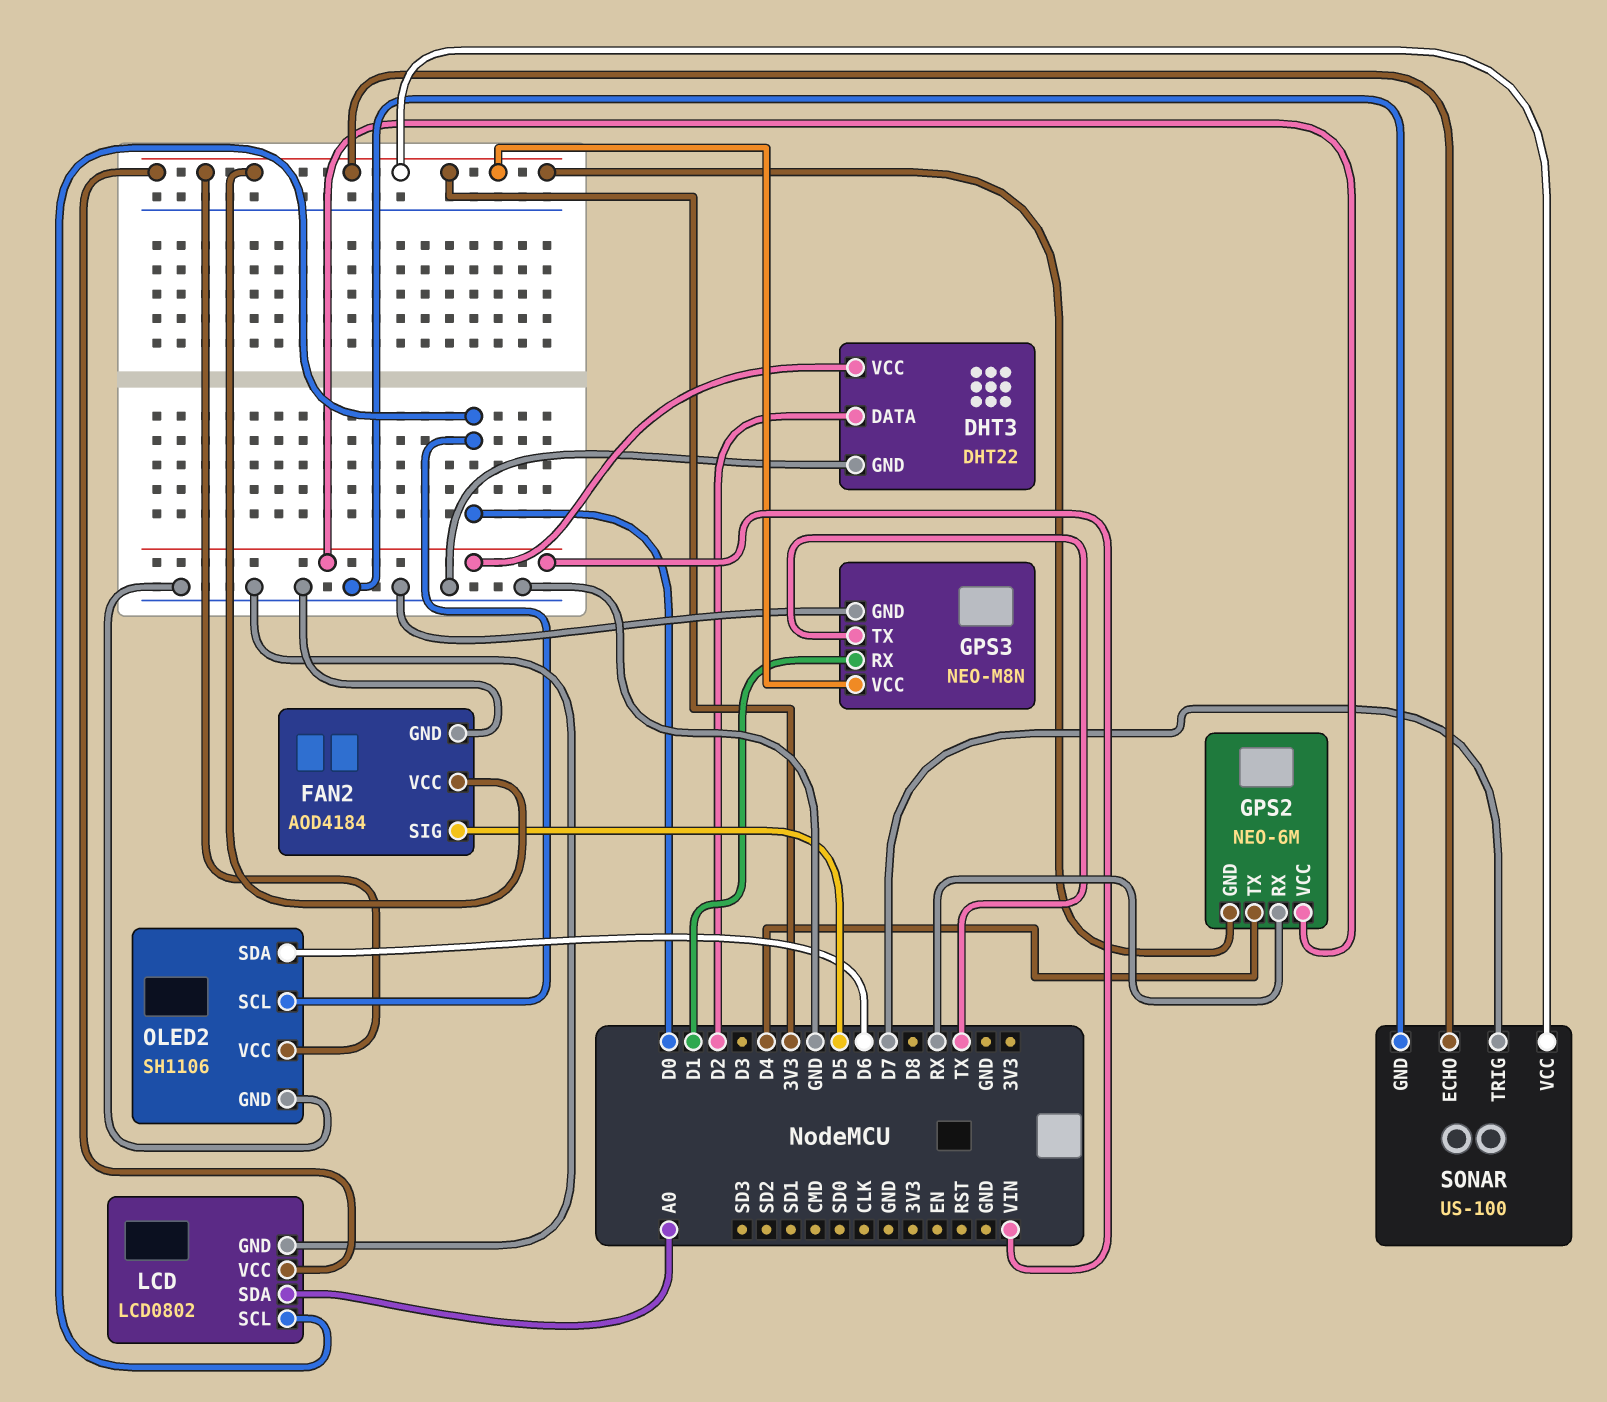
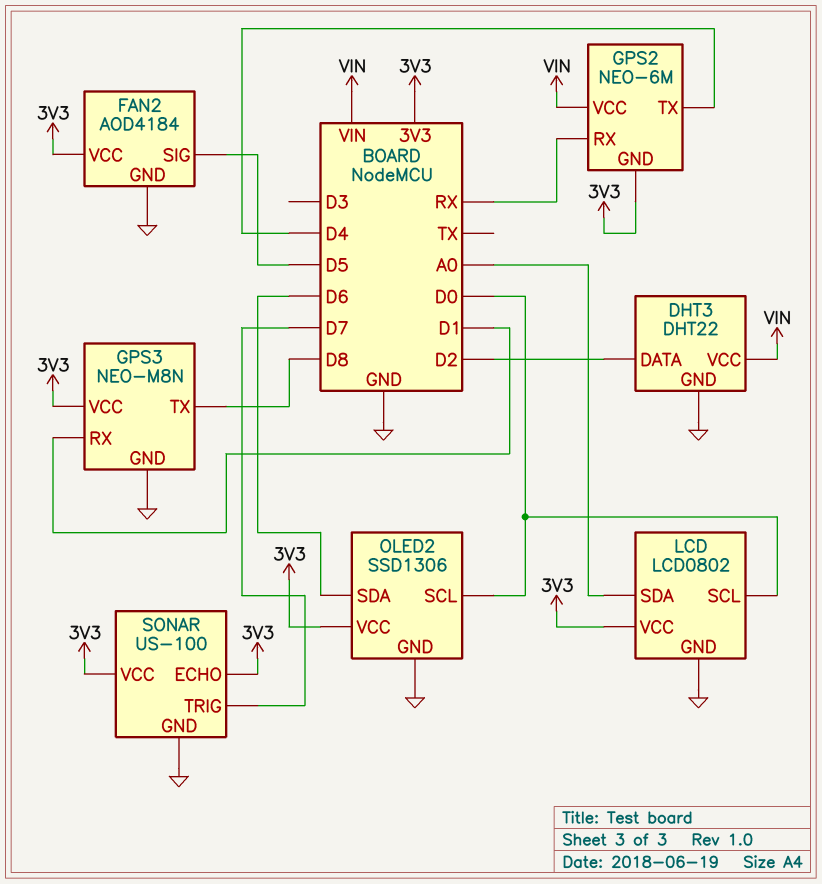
GPS3 pin TX: TX -> D8
OLED2: SH1106 -> SSD1306

